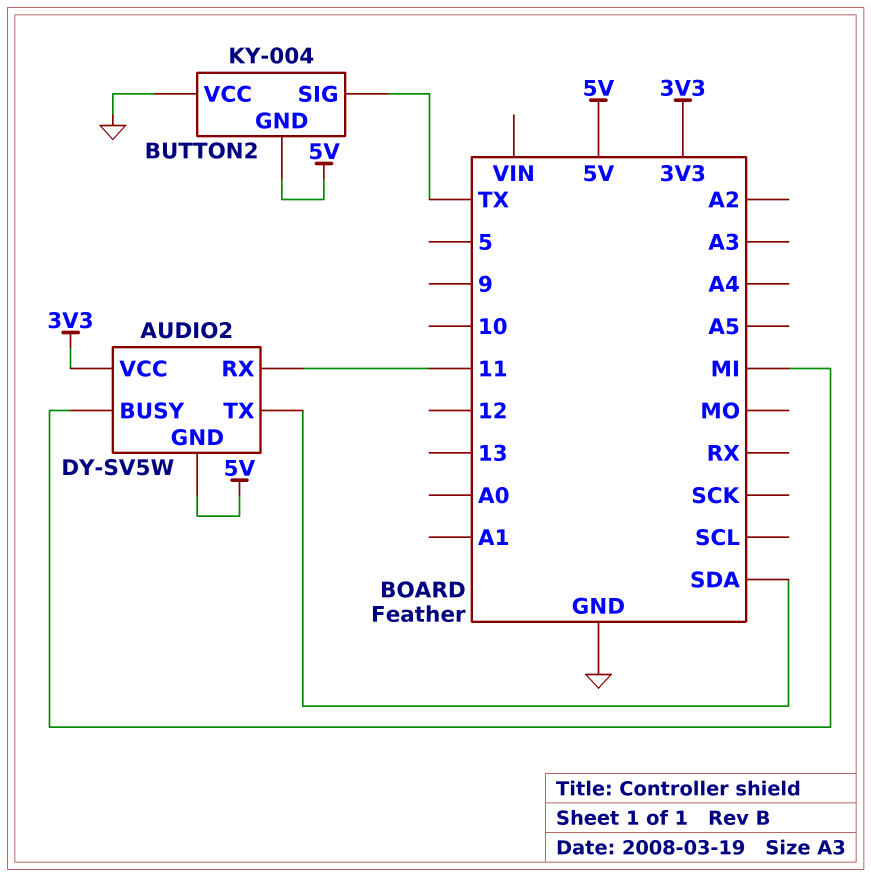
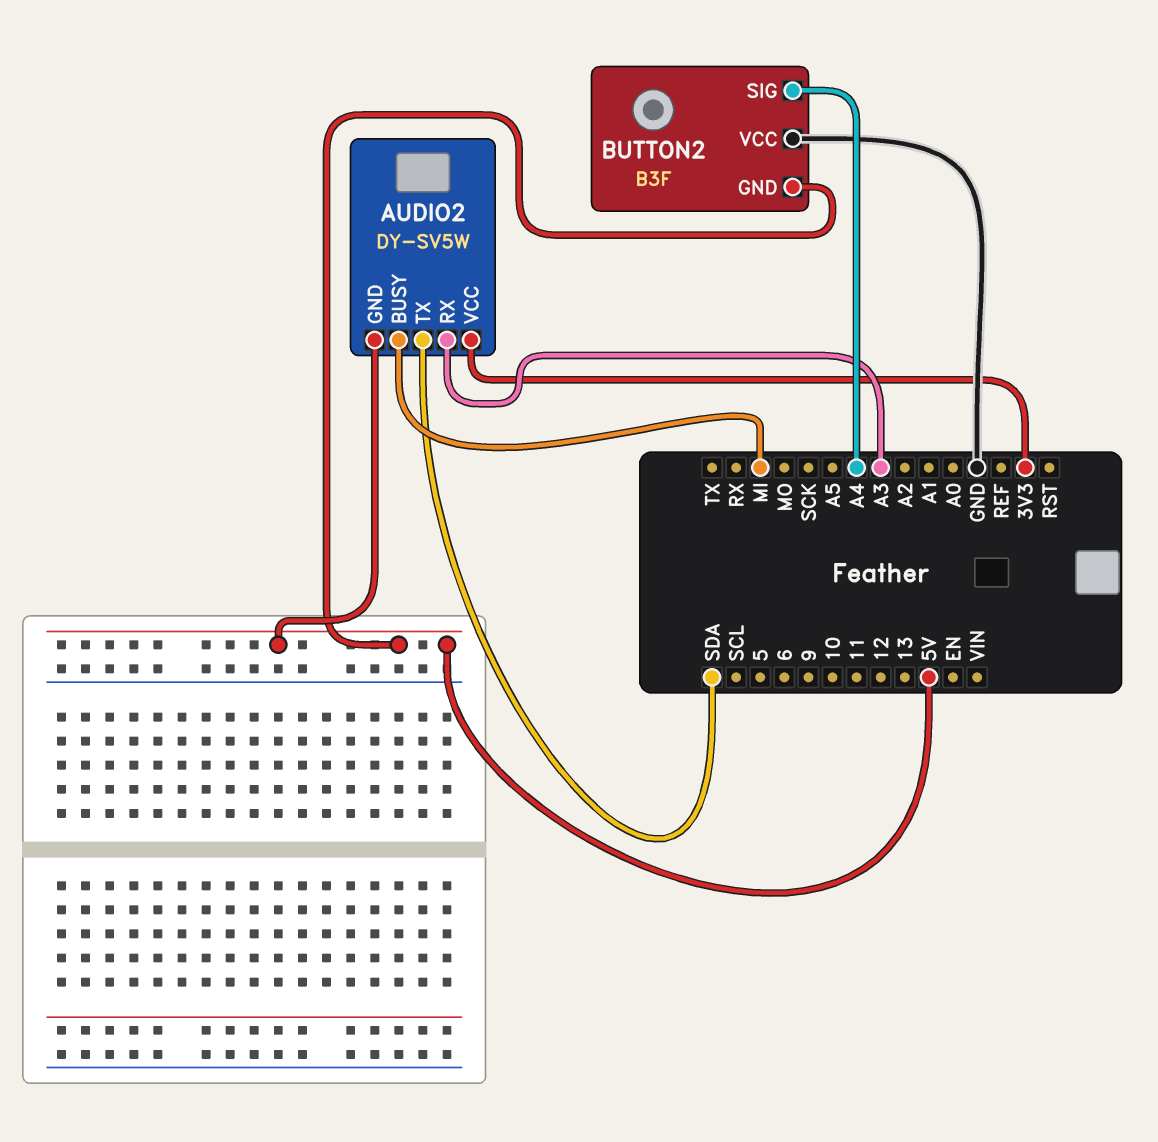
AUDIO2 pin RX: 11 -> A3
BUTTON2: KY-004 -> B3F
BUTTON2 pin SIG: TX -> A4

